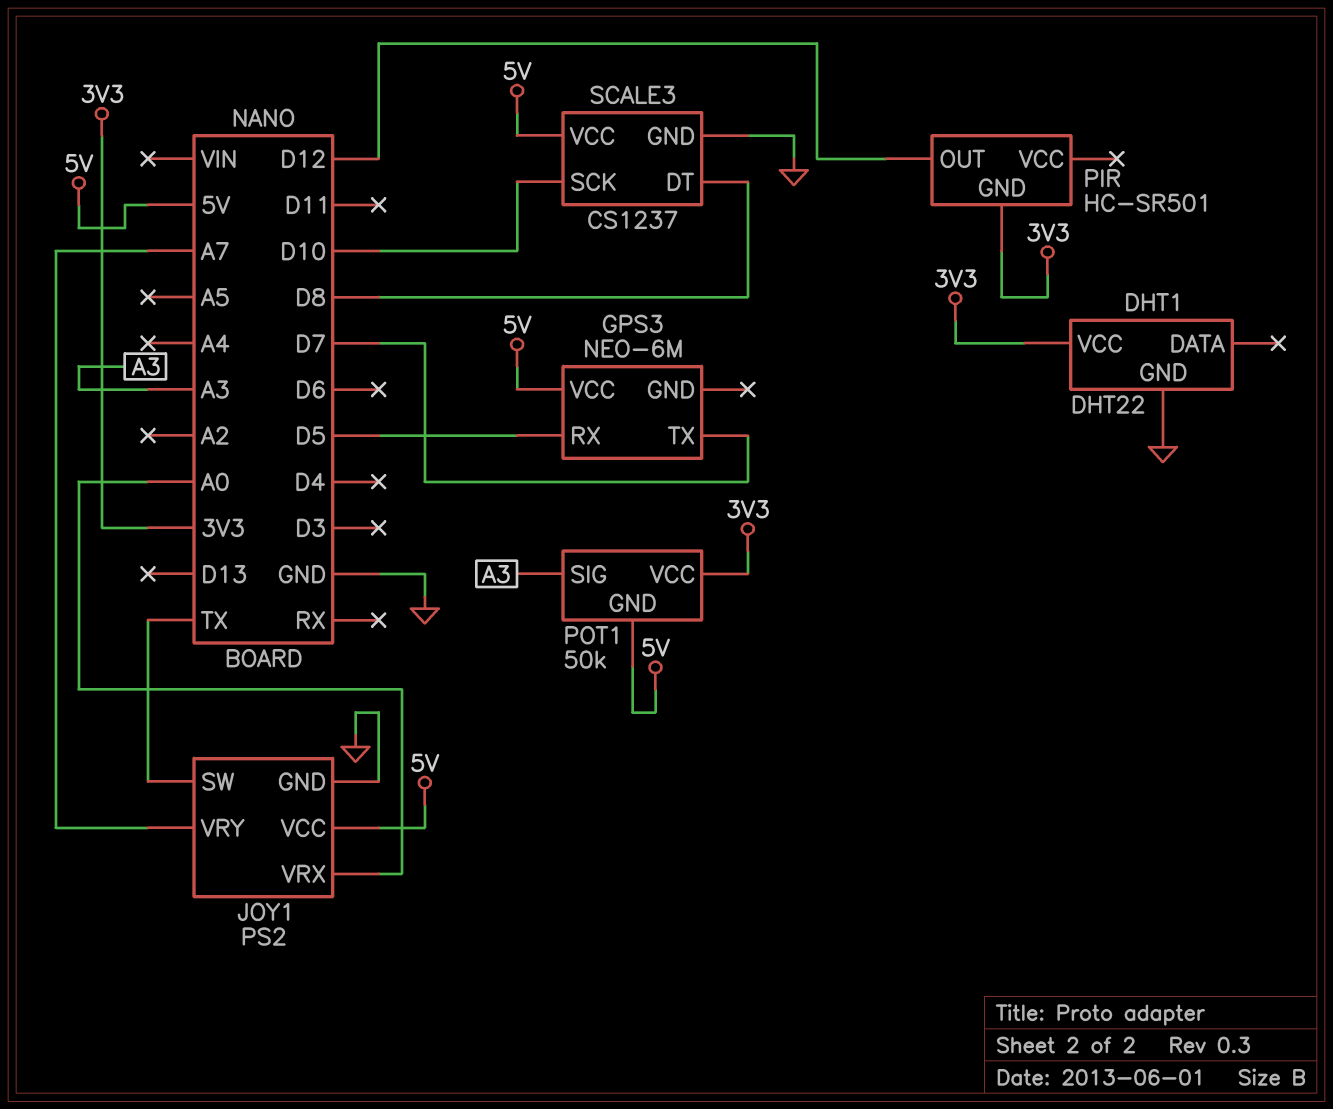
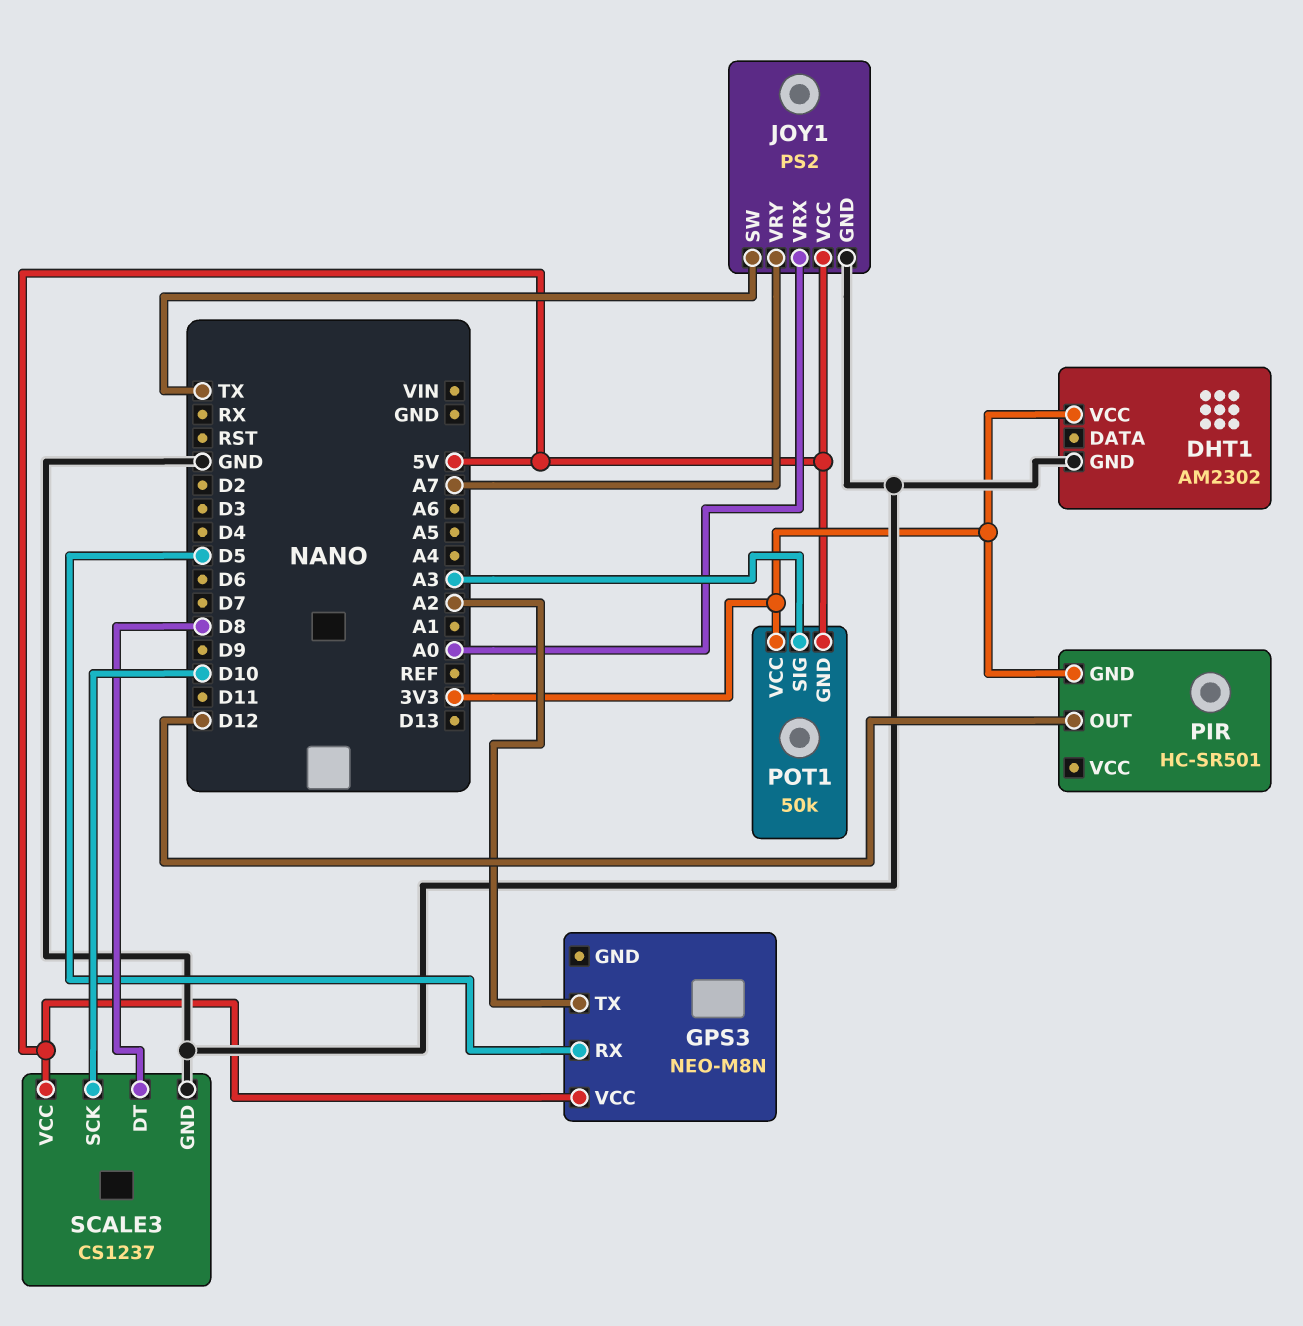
DHT1: DHT22 -> AM2302
GPS3: NEO-6M -> NEO-M8N
GPS3 pin TX: D7 -> A2

